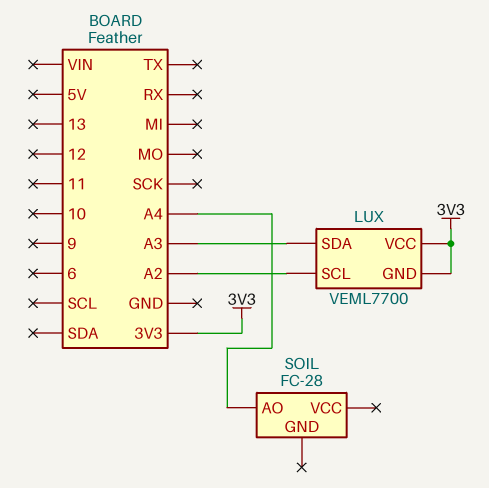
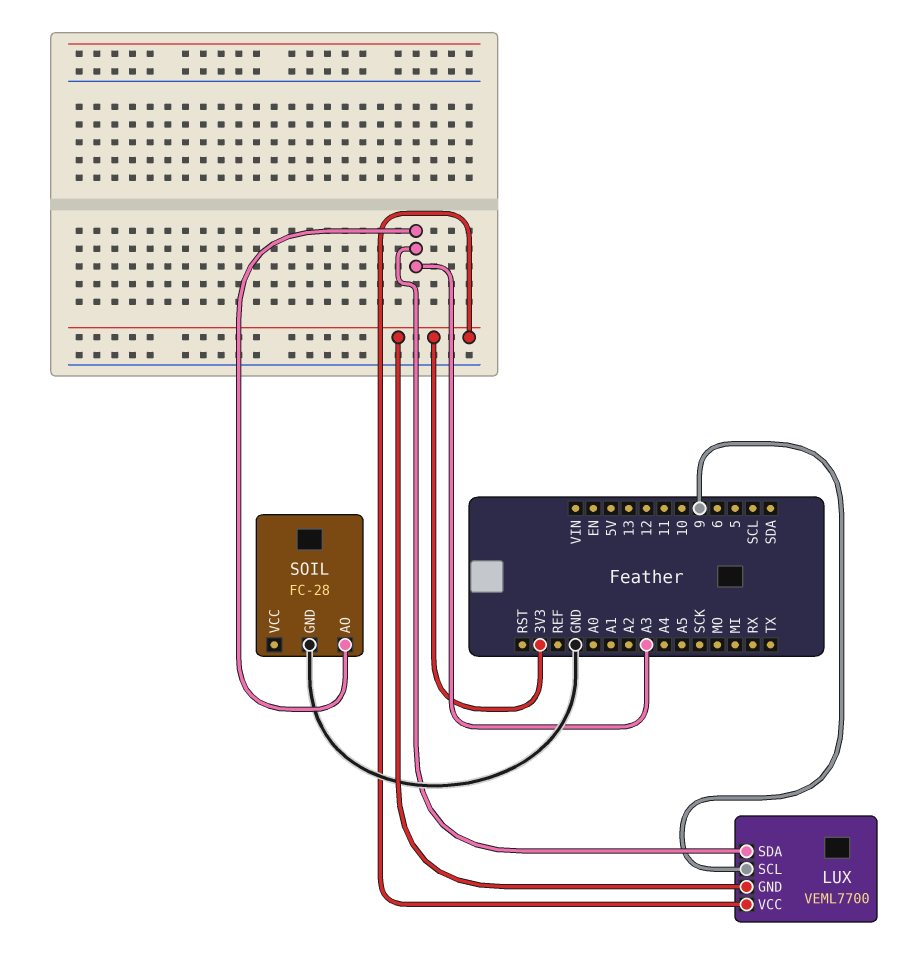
LUX pin SCL: A2 -> 9
SOIL pin AO: A4 -> A3
SOIL pin GND: none -> GND

